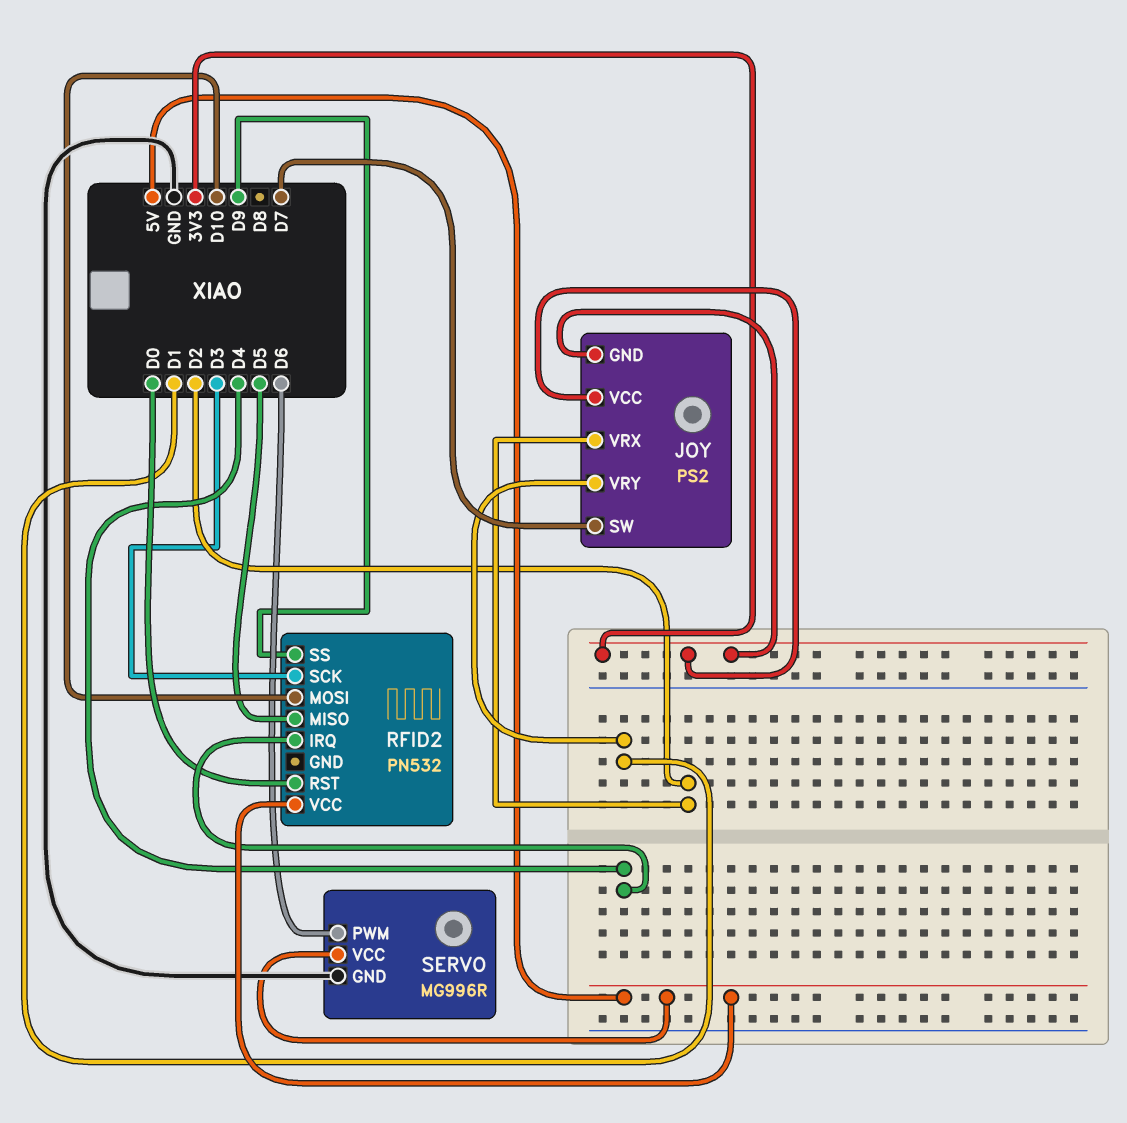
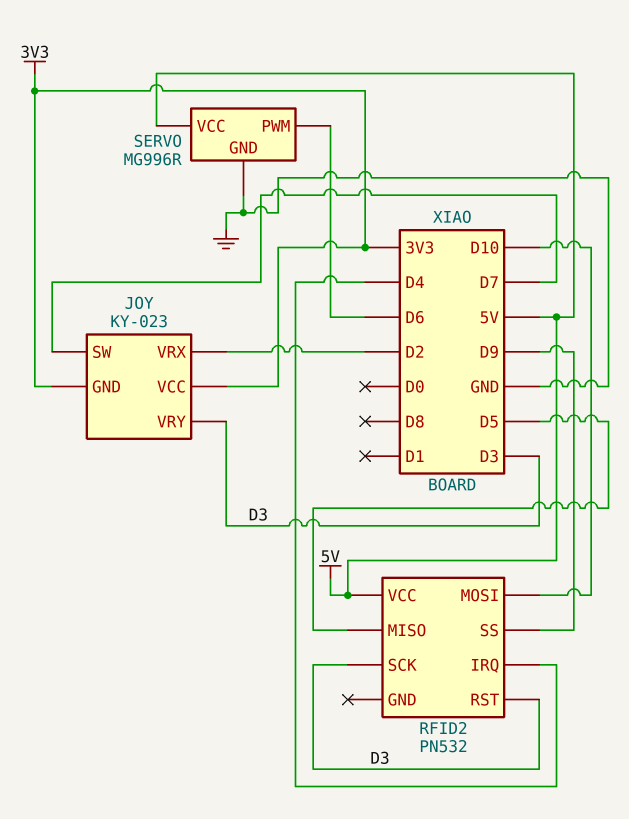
JOY: PS2 -> KY-023
JOY pin VRY: D1 -> D3
RFID2 pin RST: D0 -> D3

